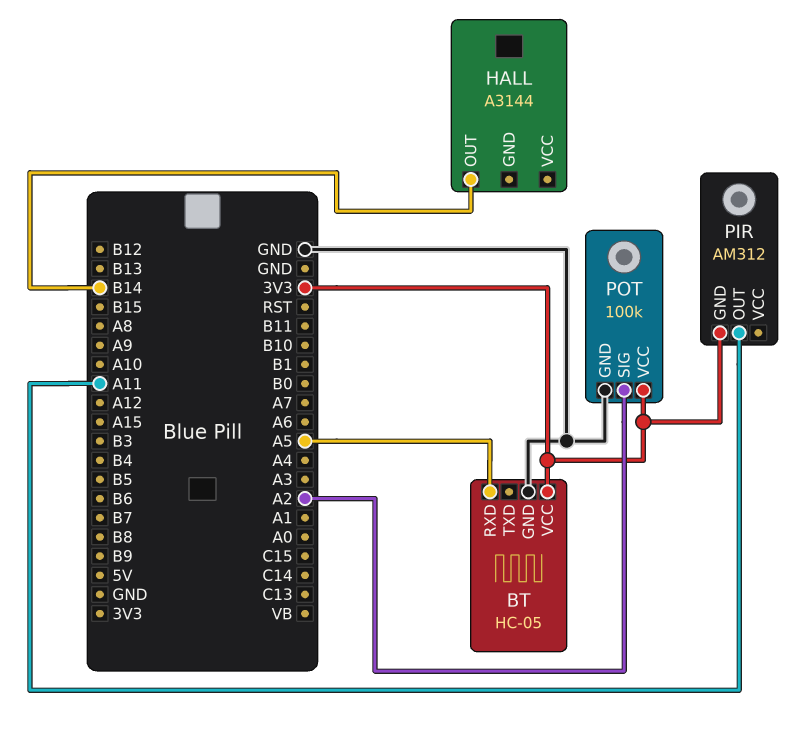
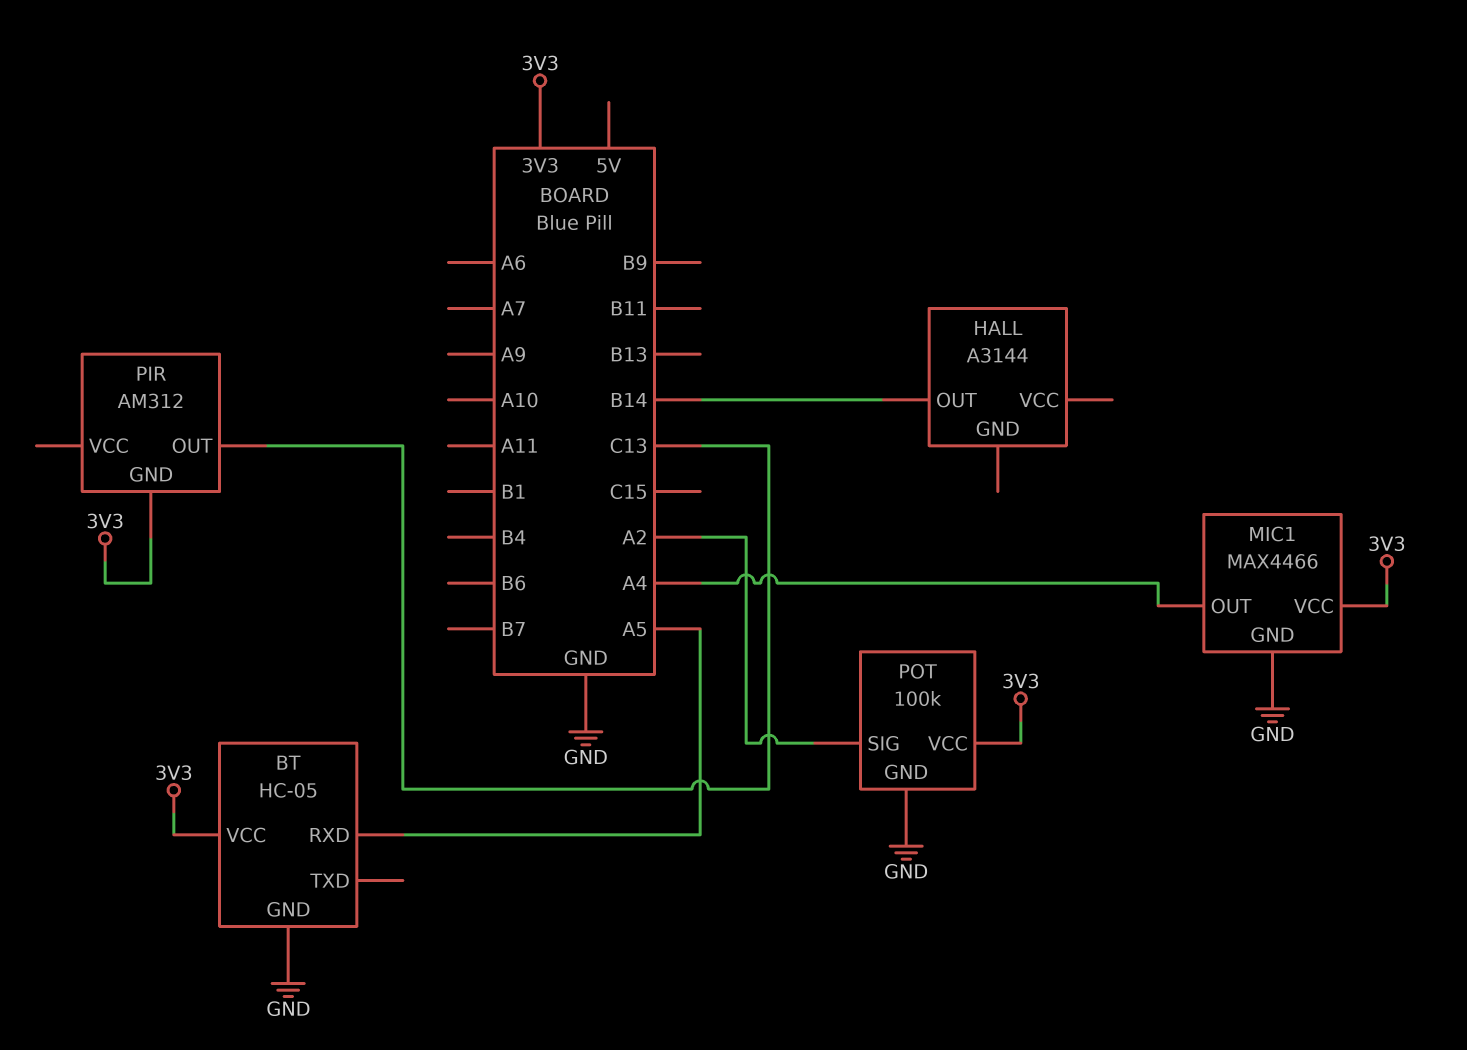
MIC1: none -> MAX4466
MIC1 pin GND: none -> GND
MIC1 pin OUT: none -> A4
MIC1 pin VCC: none -> 3V3
PIR pin OUT: A11 -> C13

